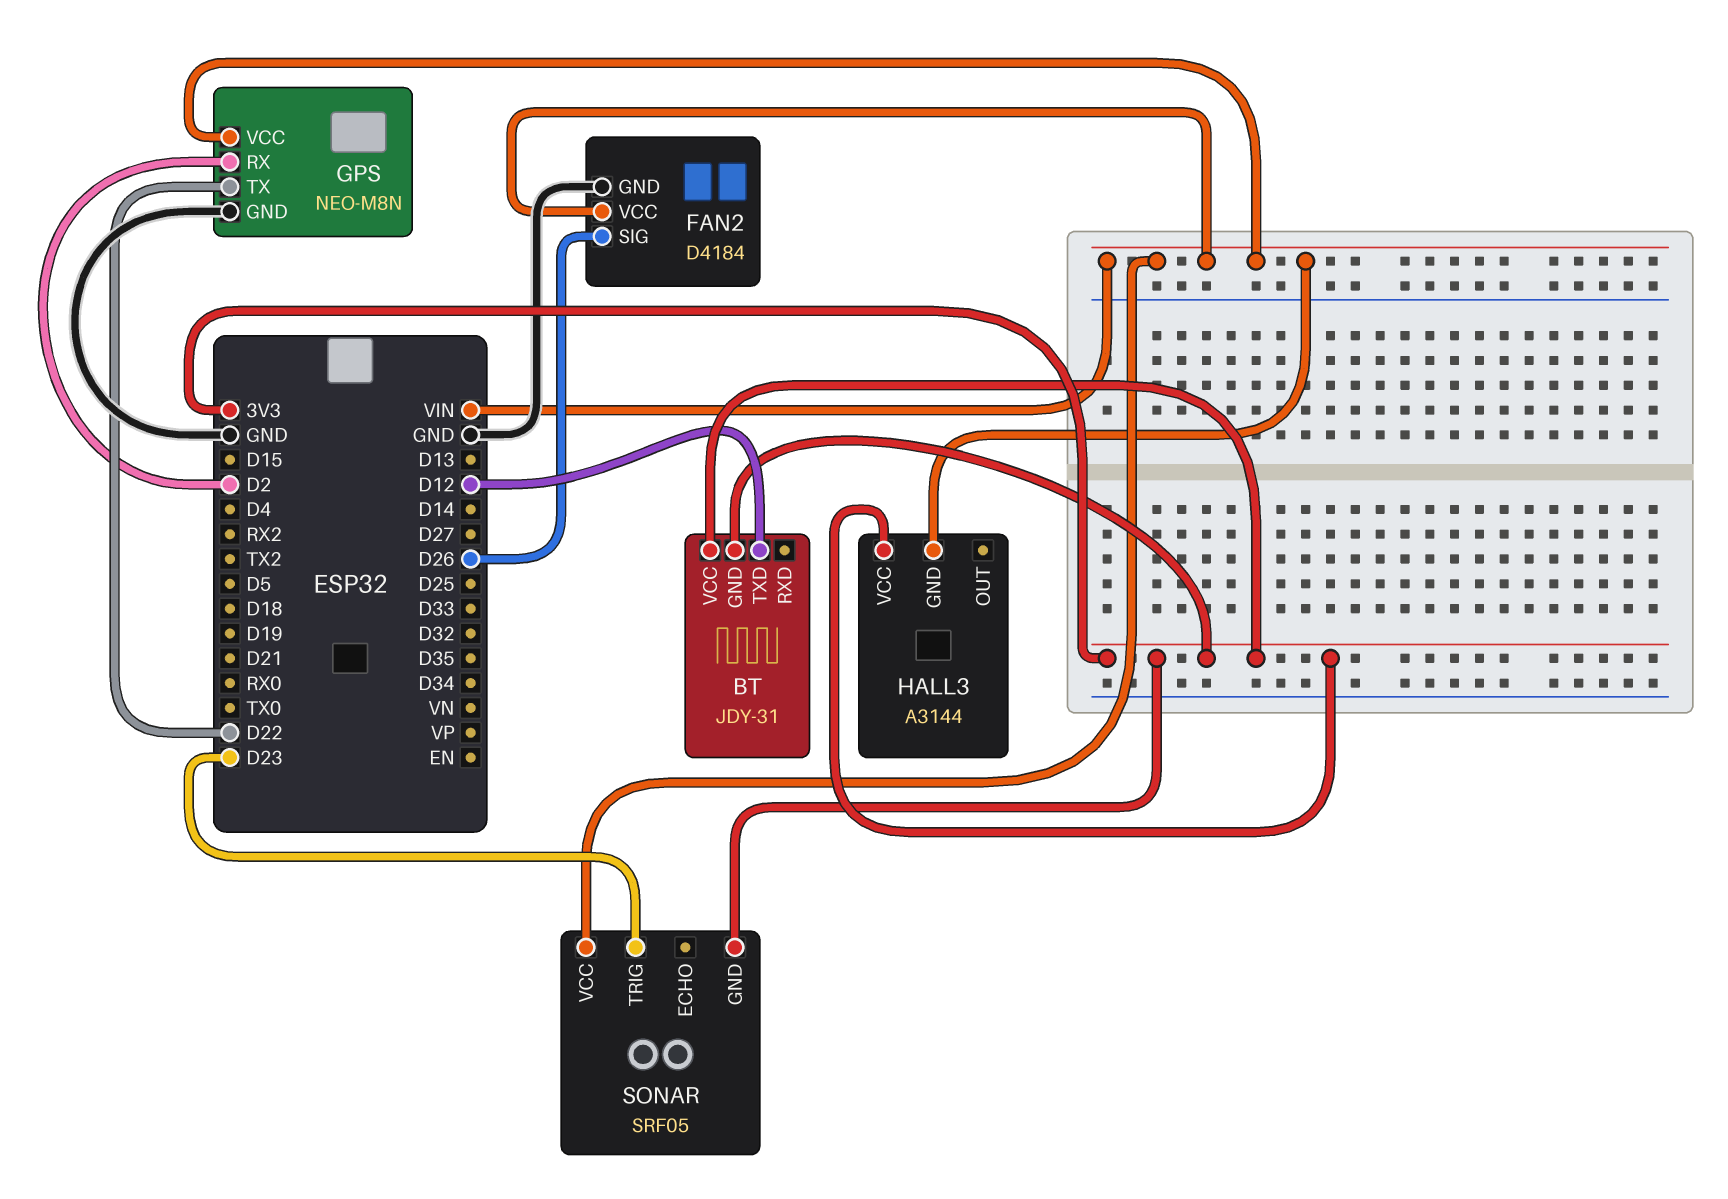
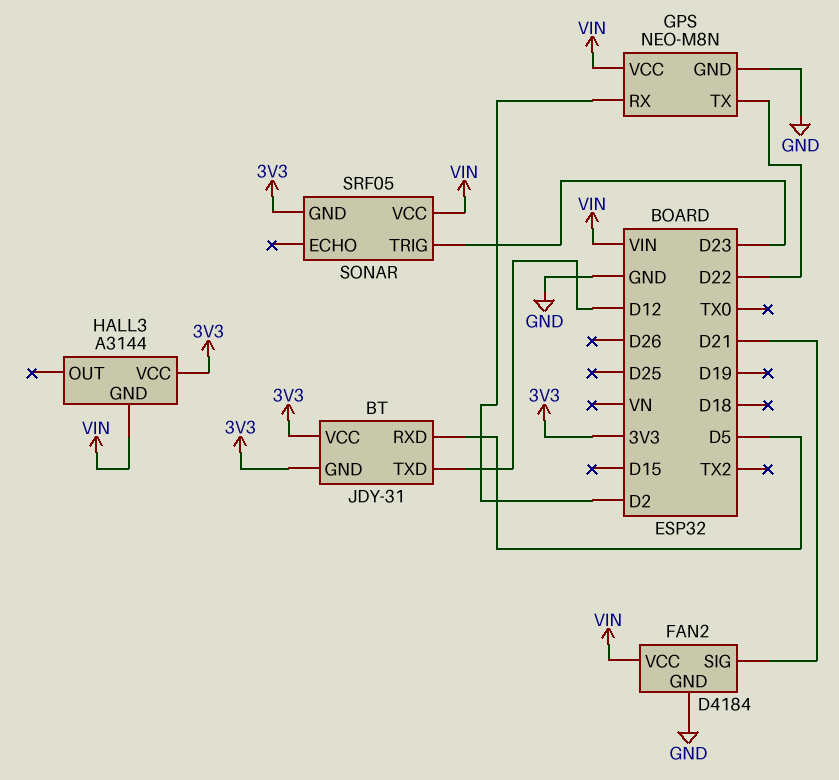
BT pin RXD: none -> D5
FAN2 pin SIG: D26 -> D21

